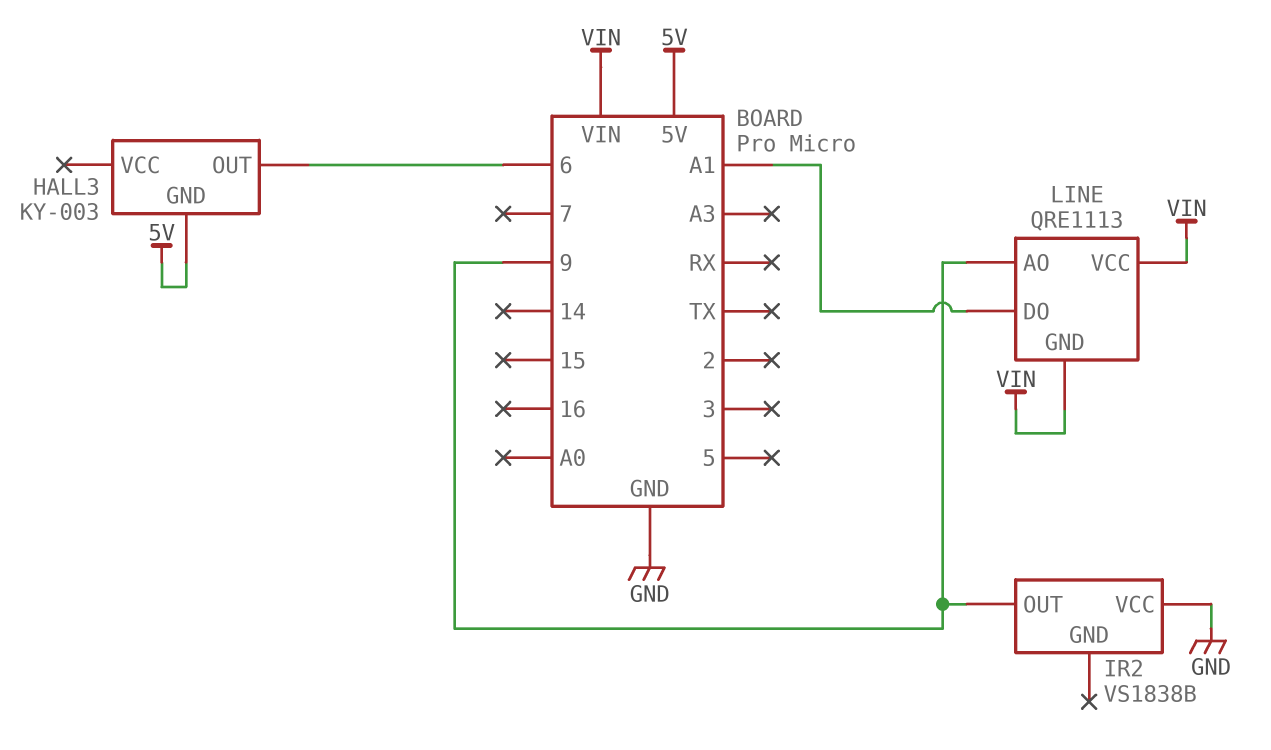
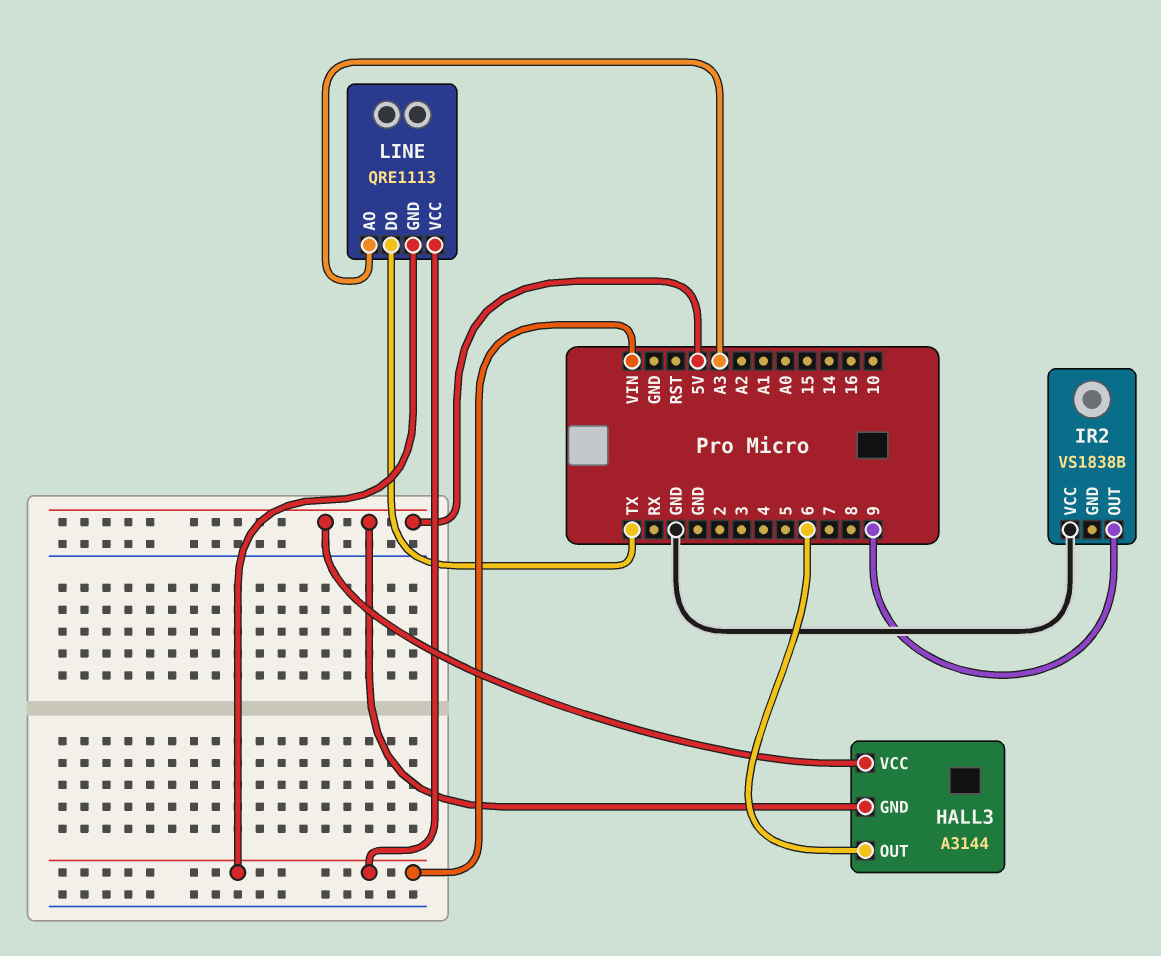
HALL3: KY-003 -> A3144
HALL3 pin VCC: none -> 5V
LINE pin AO: 9 -> A3
LINE pin DO: A1 -> TX

